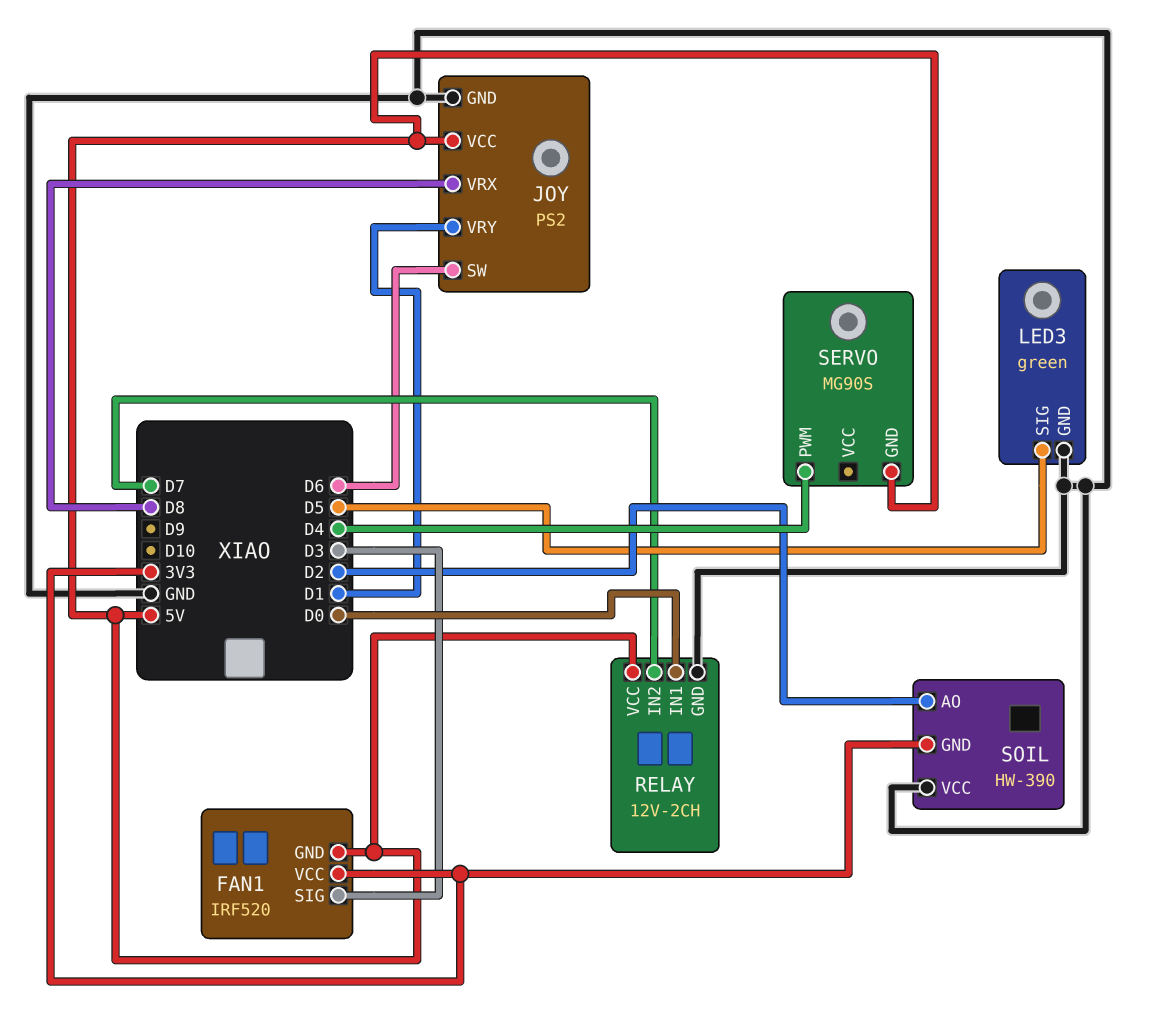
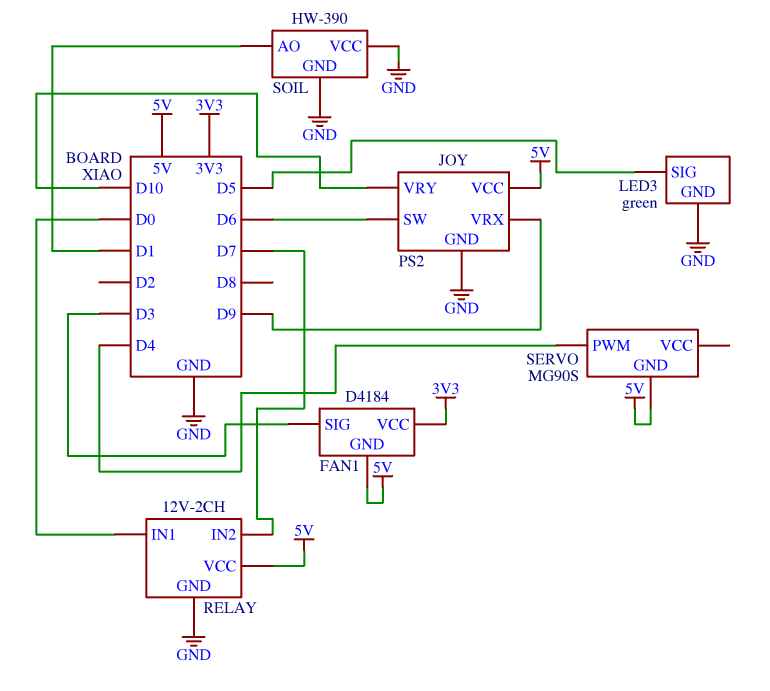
FAN1: IRF520 -> D4184
JOY pin VRX: D8 -> D9
JOY pin VRY: D1 -> D10
SOIL pin AO: D2 -> D1
SOIL pin GND: 3V3 -> GND

